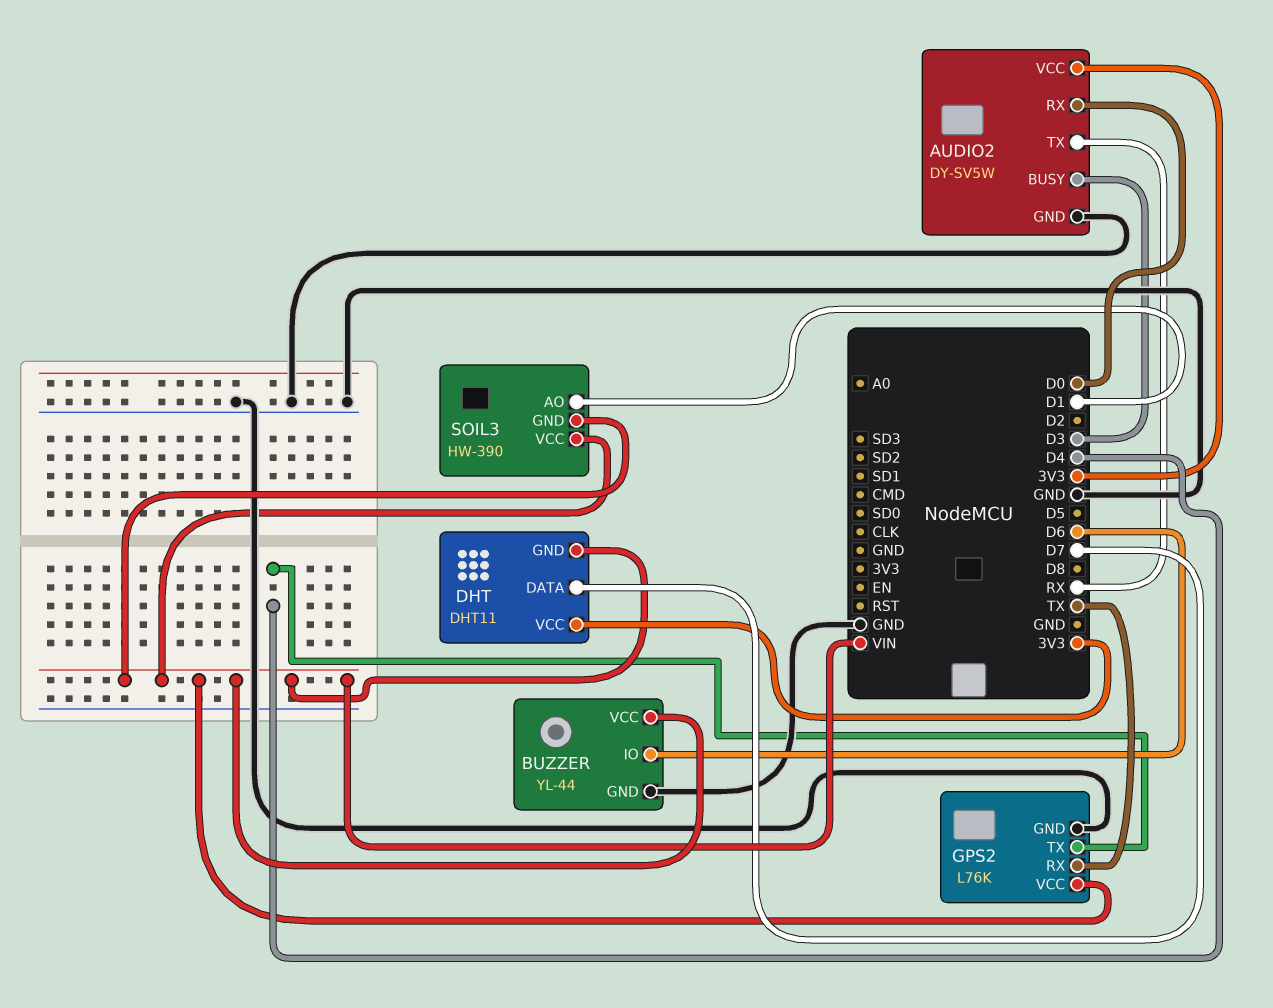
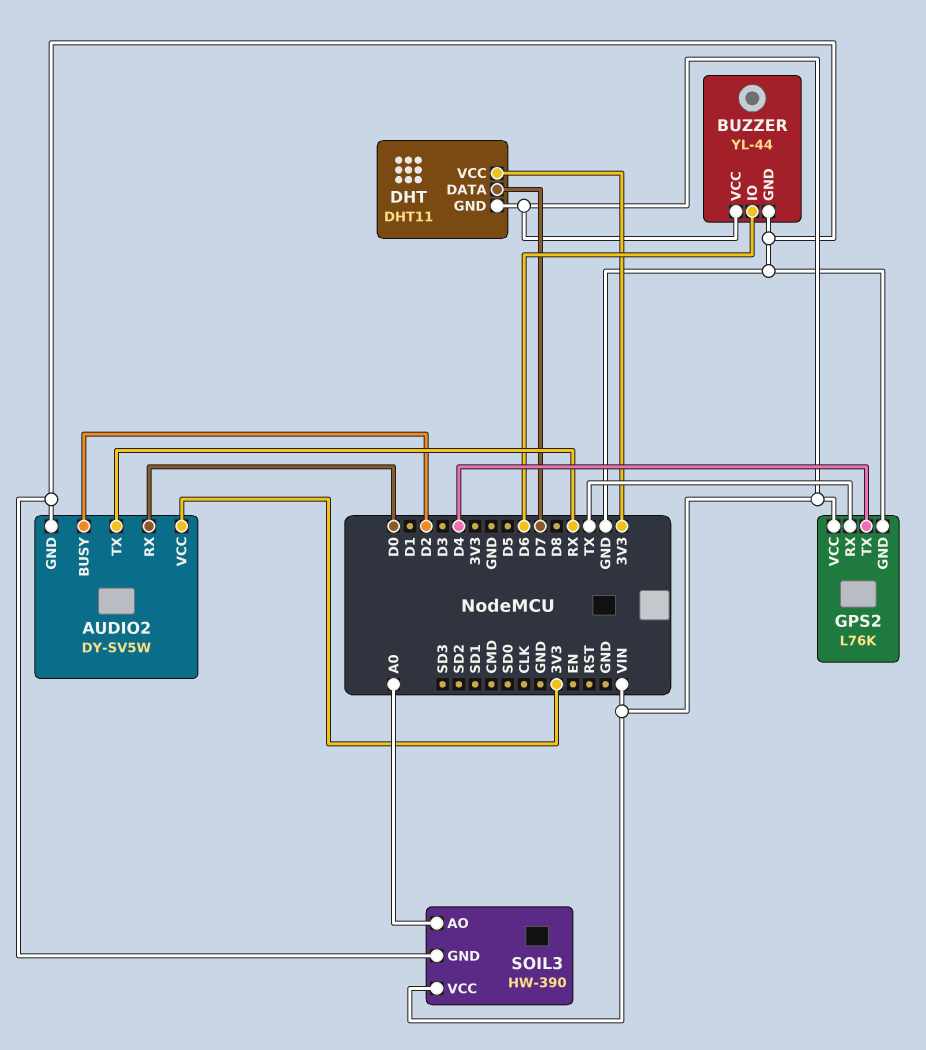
AUDIO2 pin BUSY: D3 -> D2
SOIL3 pin AO: D1 -> A0
SOIL3 pin GND: VIN -> GND

